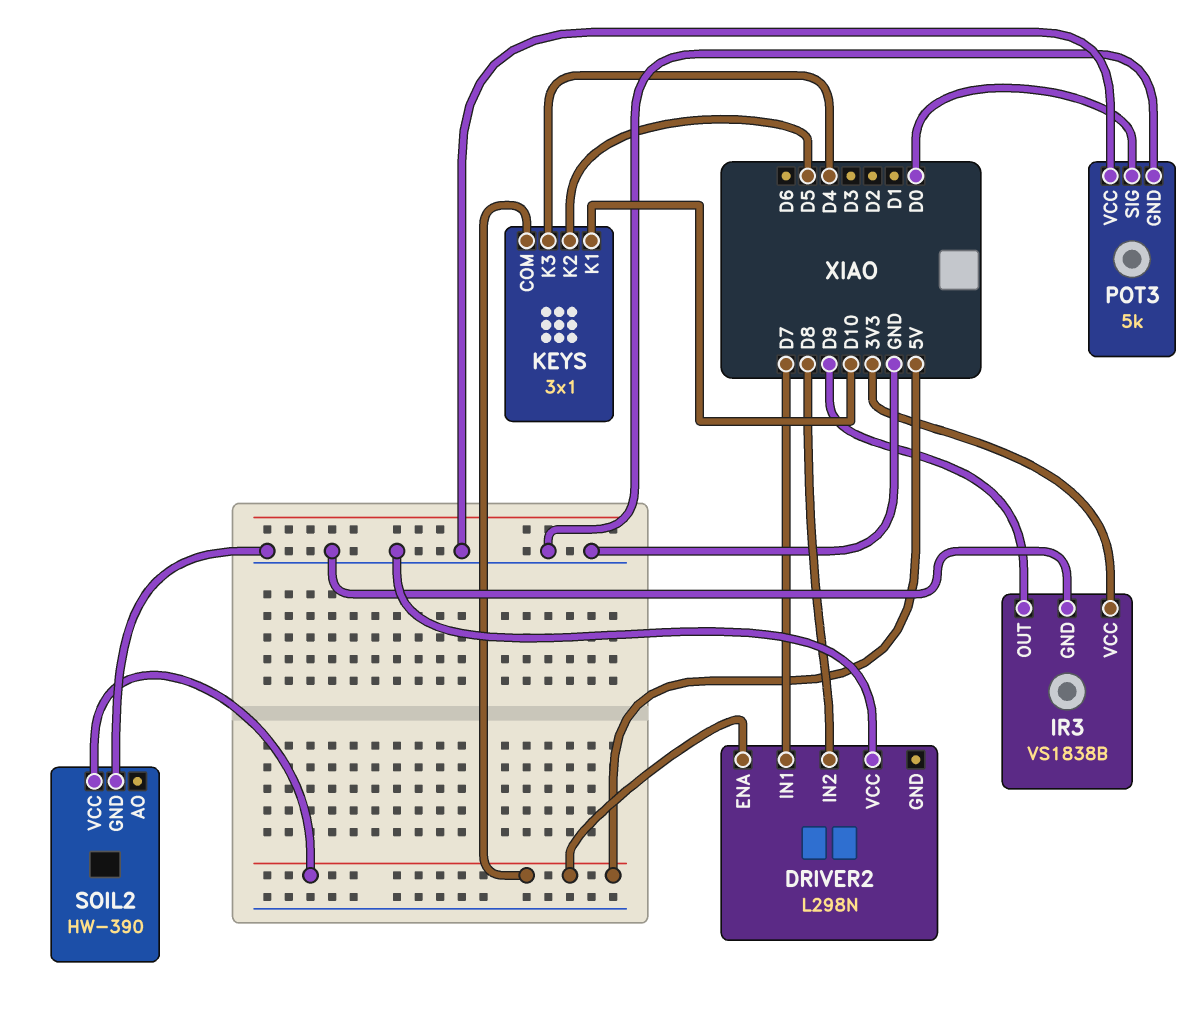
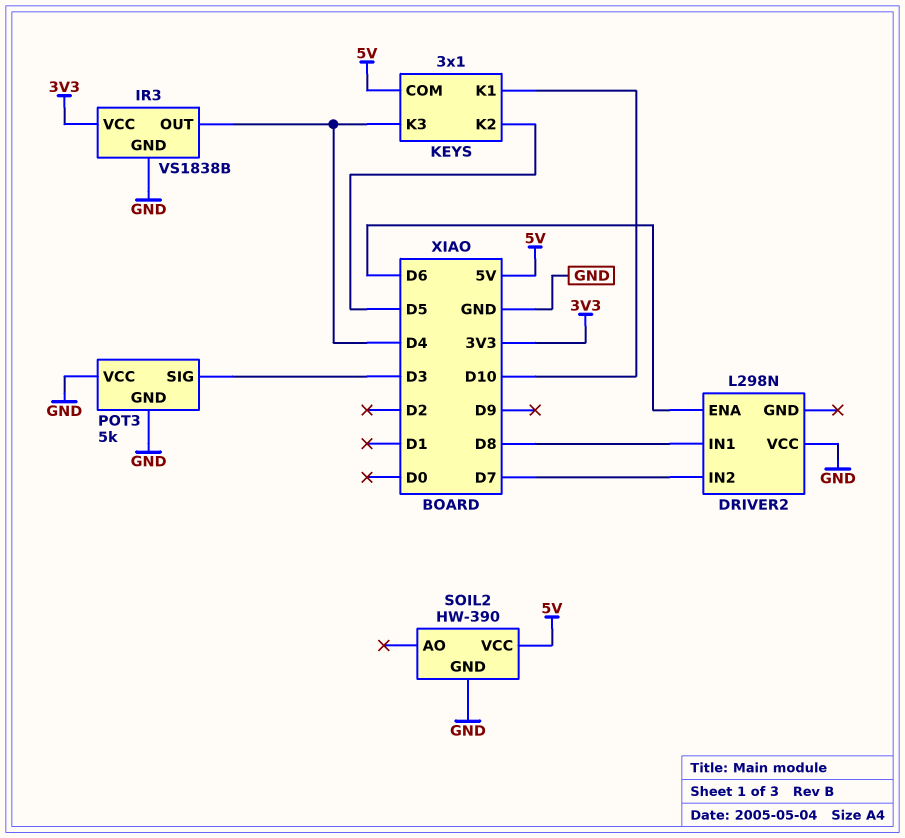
DRIVER2 pin ENA: 5V -> D6
DRIVER2 pin IN1: D7 -> D8
DRIVER2 pin IN2: D8 -> D7
IR3 pin OUT: D9 -> D4
POT3 pin SIG: D0 -> D3

